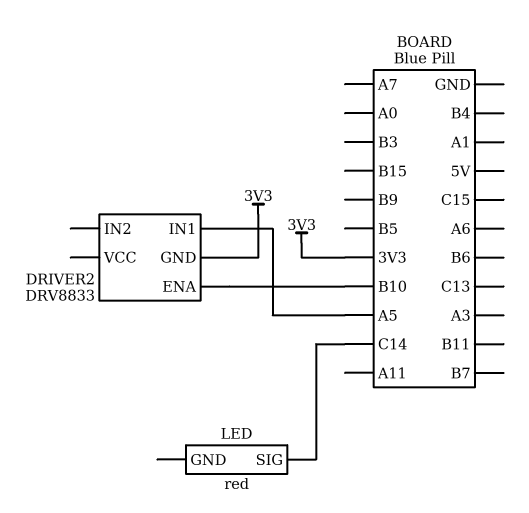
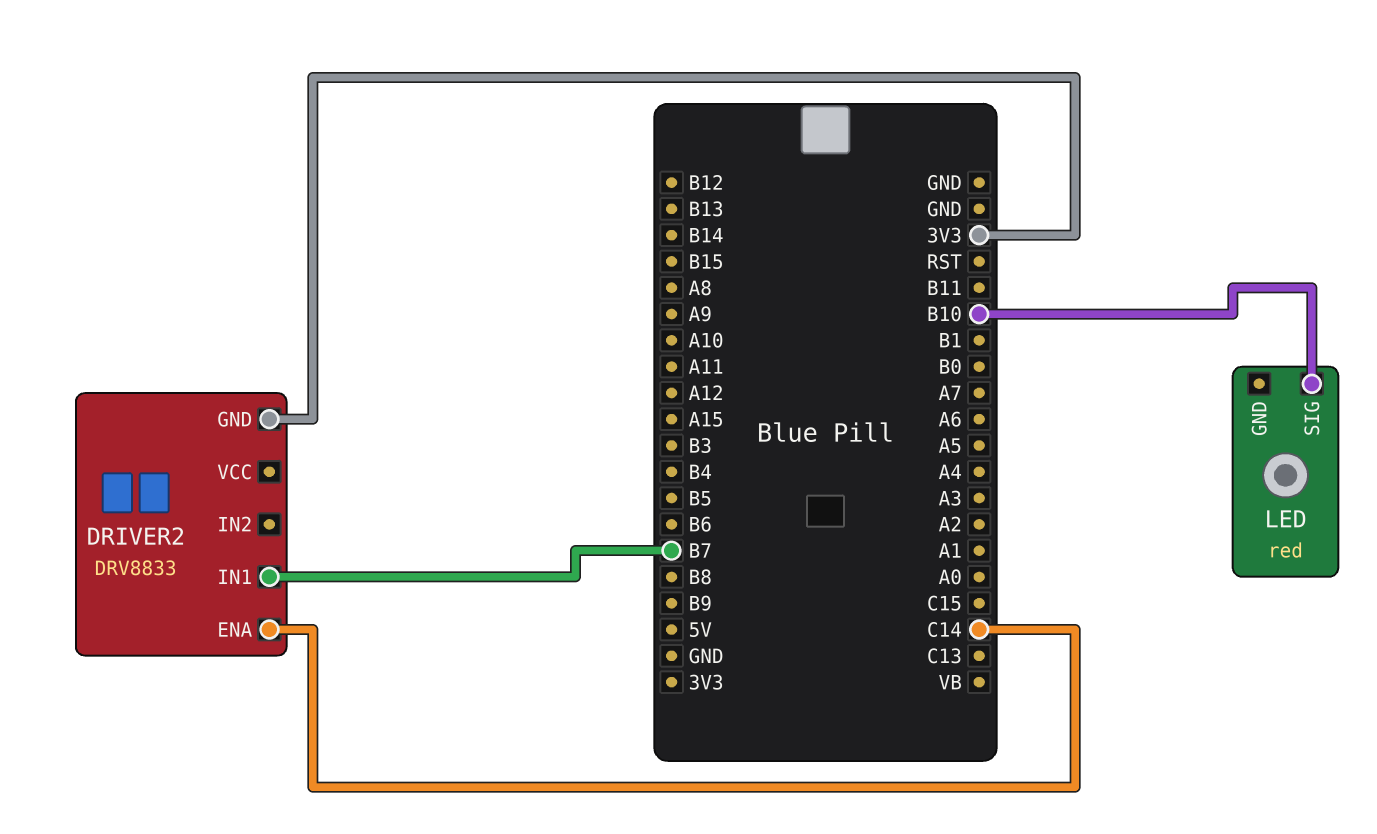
DRIVER2 pin ENA: B10 -> C14
DRIVER2 pin IN1: A5 -> B7
LED pin SIG: C14 -> B10

